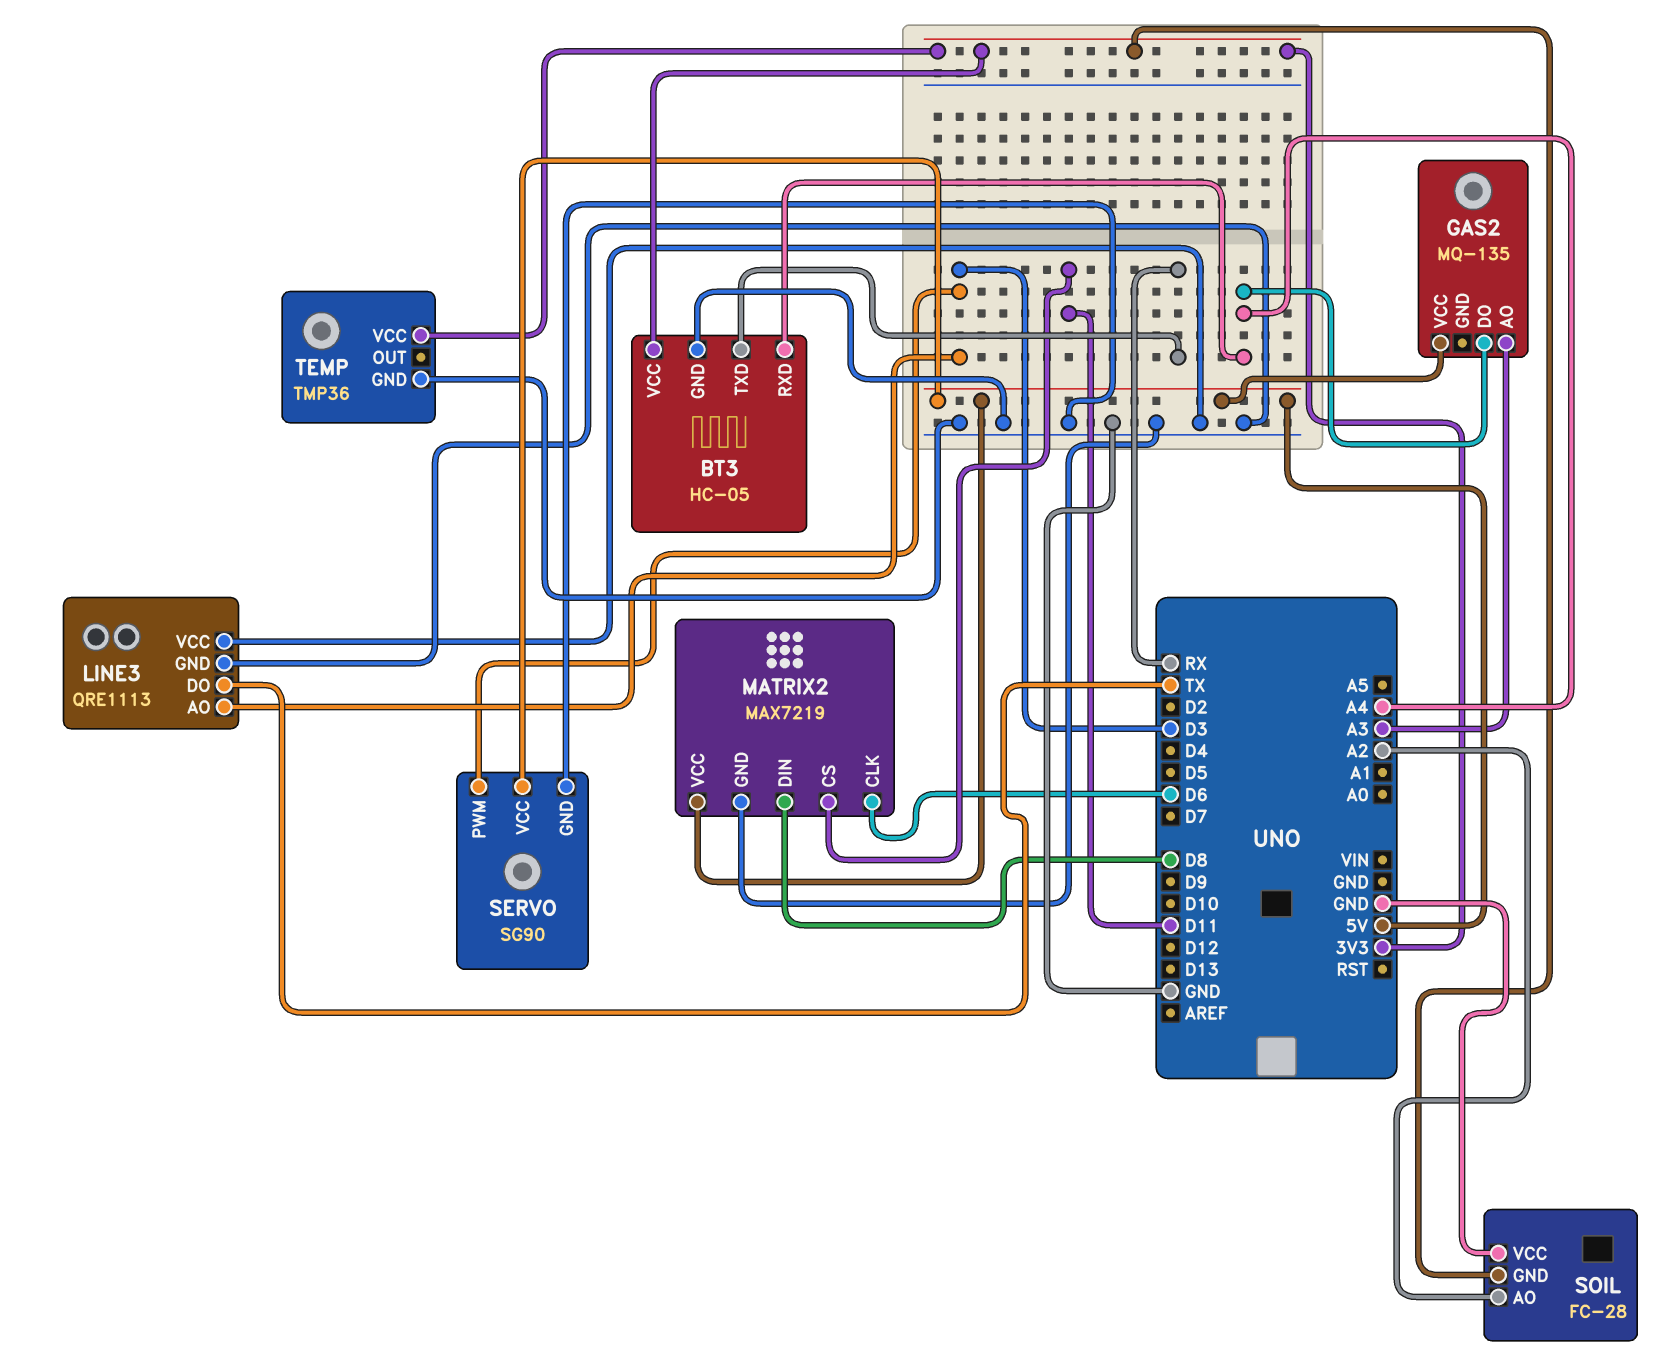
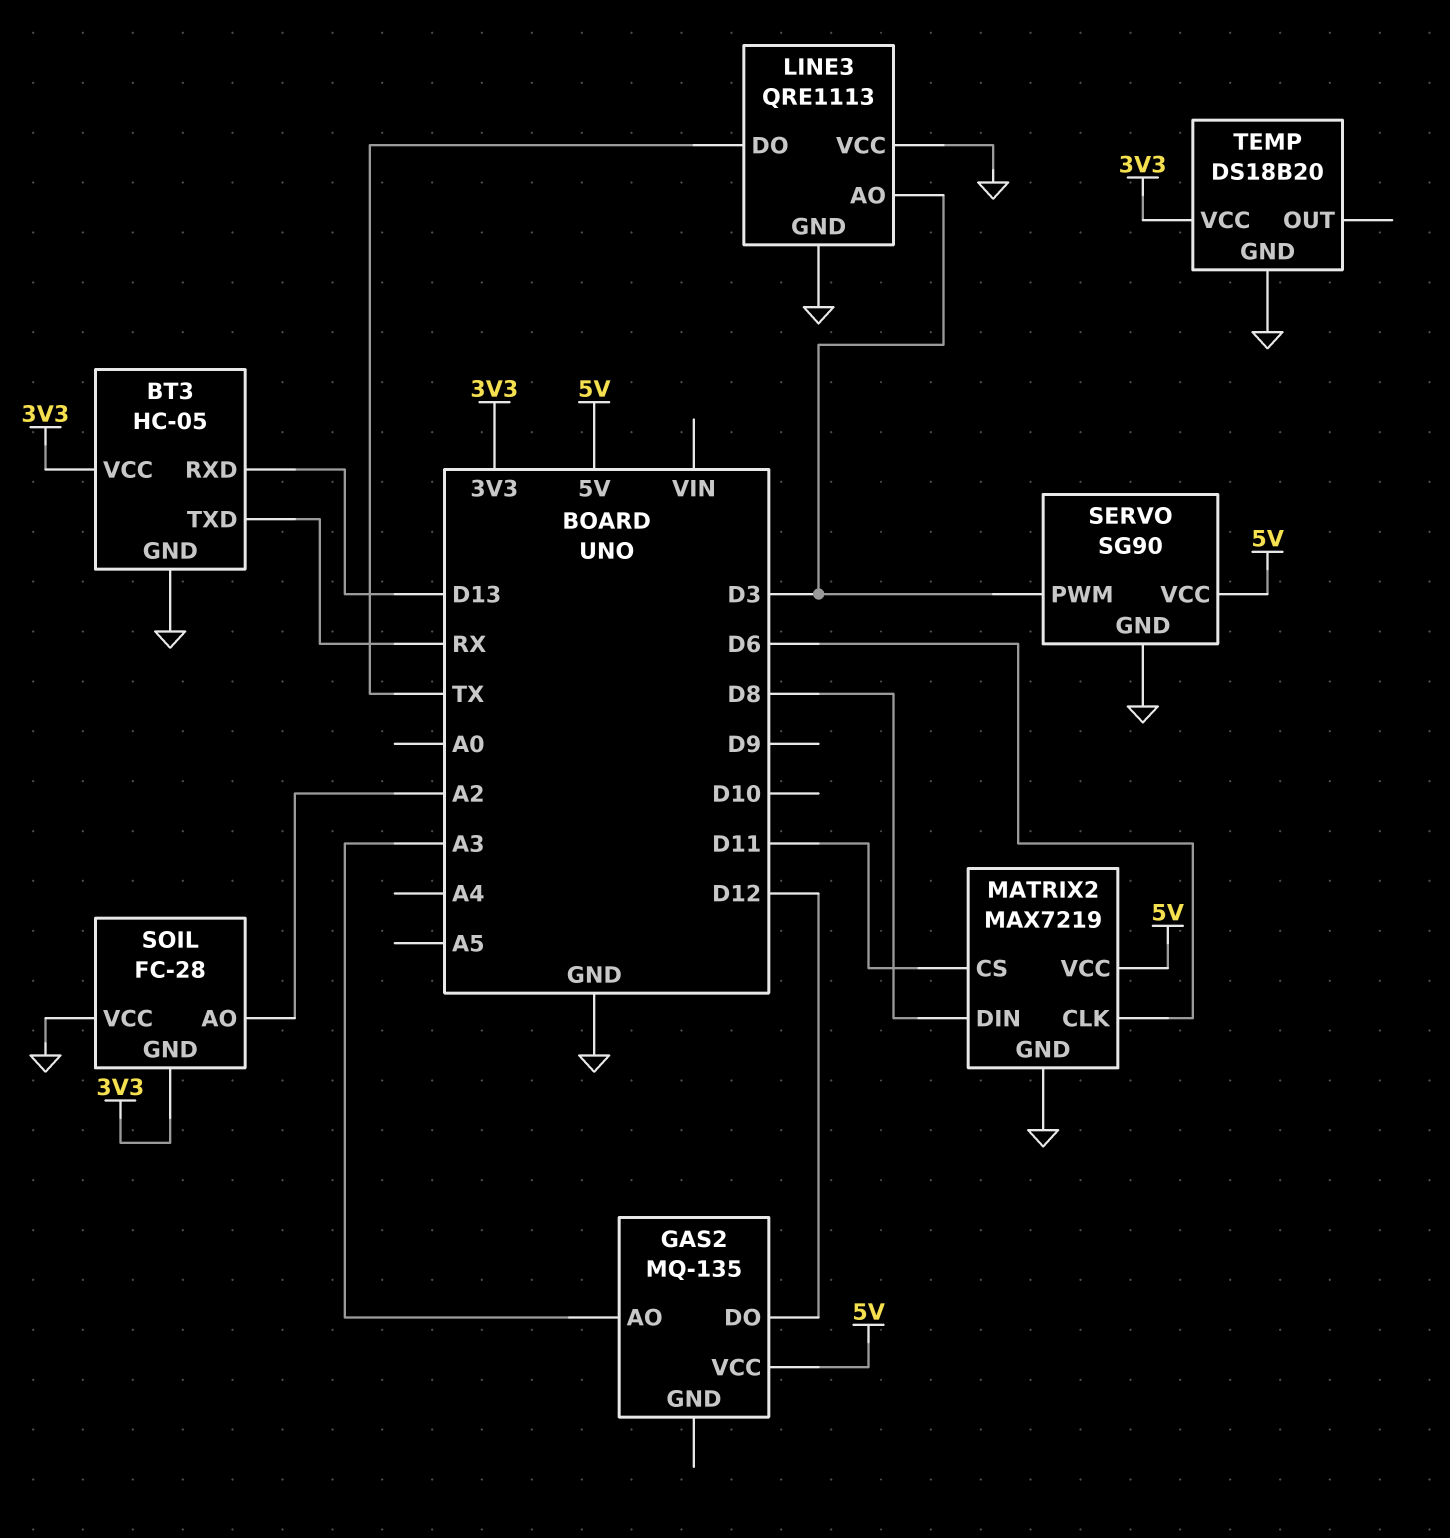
BT3 pin RXD: A4 -> D13
GAS2 pin DO: A4 -> D12
TEMP: TMP36 -> DS18B20

